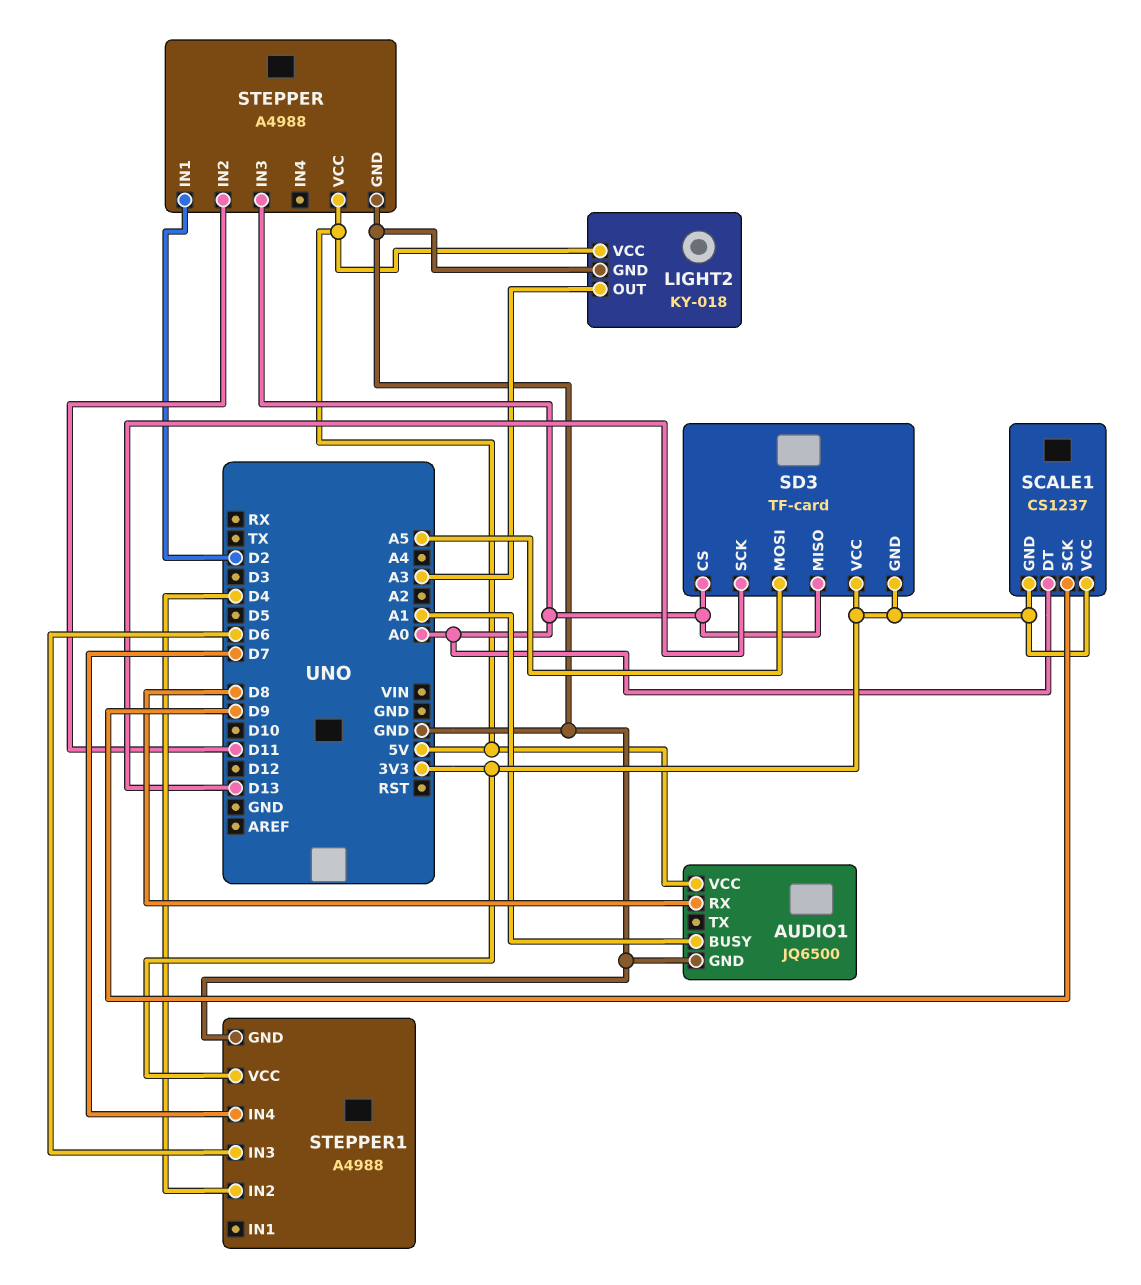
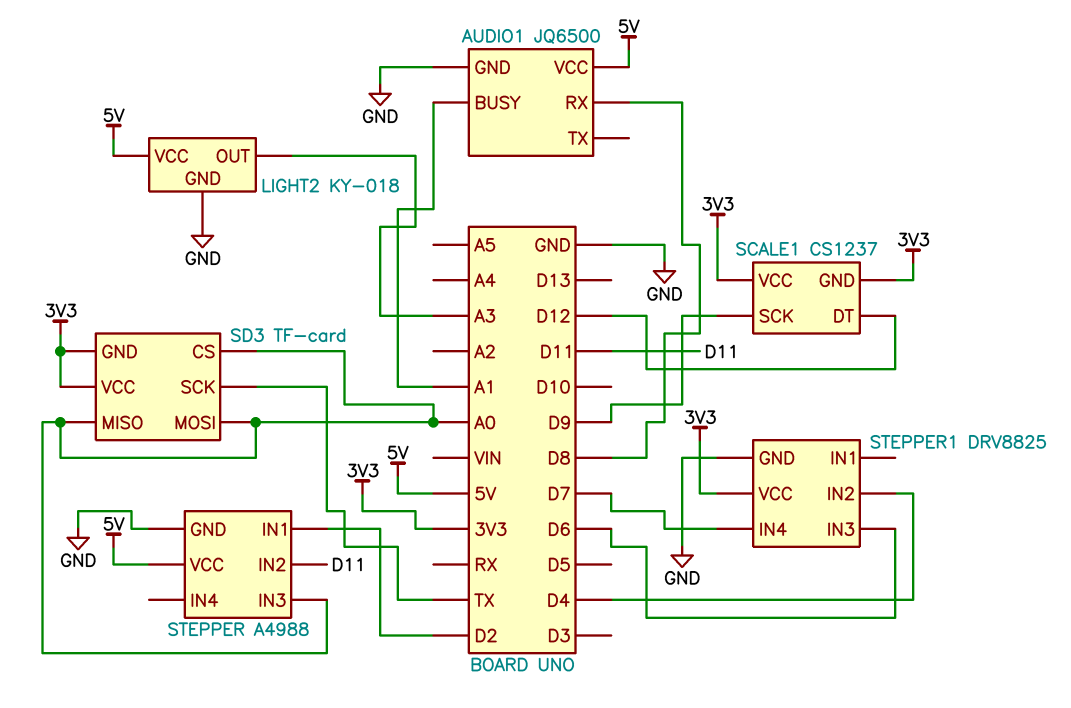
SCALE1 pin DT: A0 -> D12
SD3 pin MOSI: A5 -> A0
SD3 pin SCK: D13 -> TX
STEPPER1: A4988 -> DRV8825

